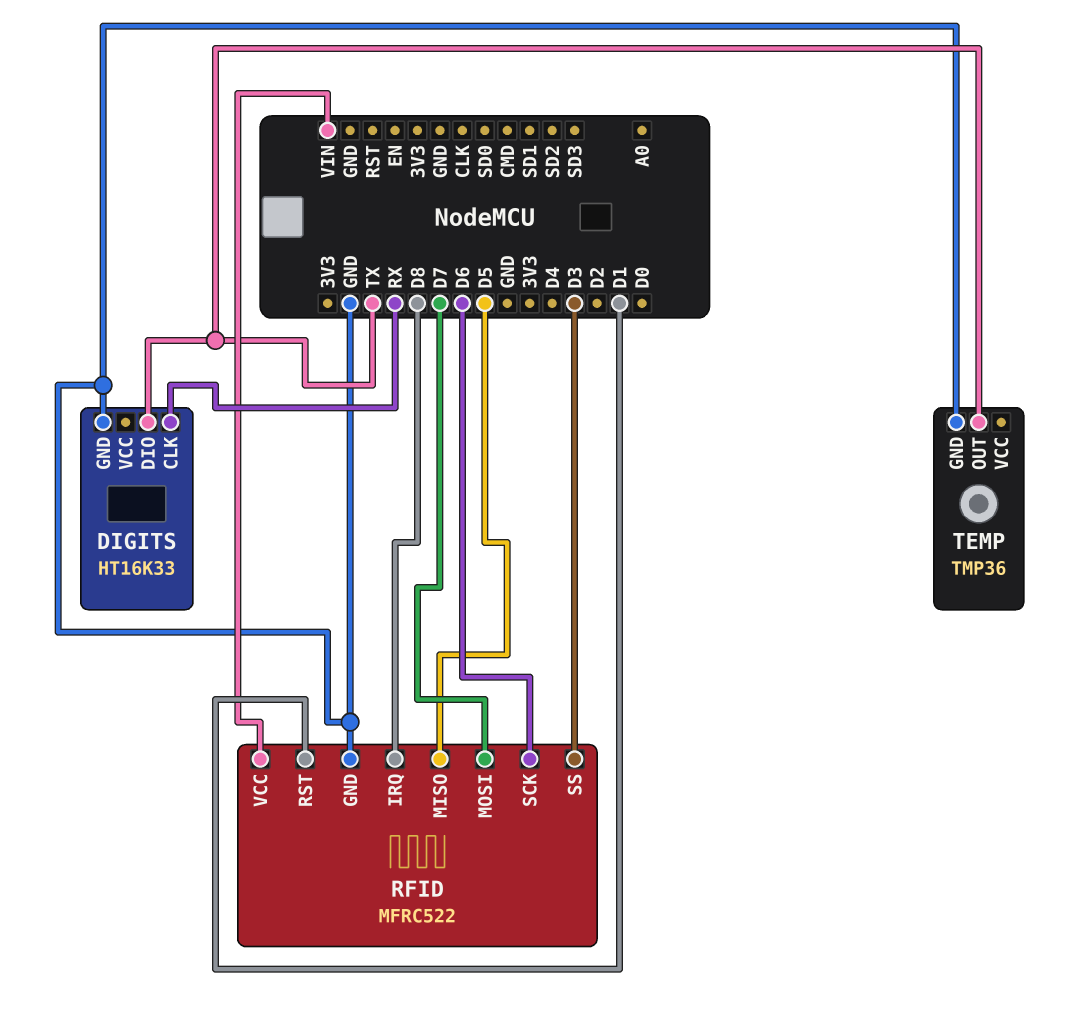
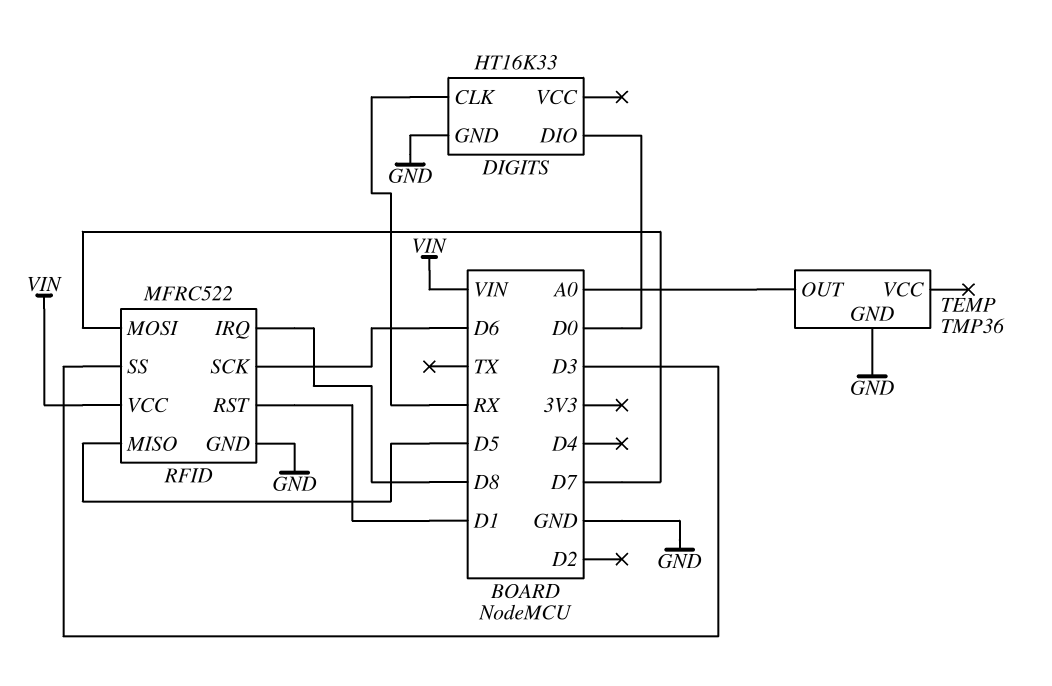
DIGITS pin DIO: TX -> D0
TEMP pin OUT: TX -> A0

